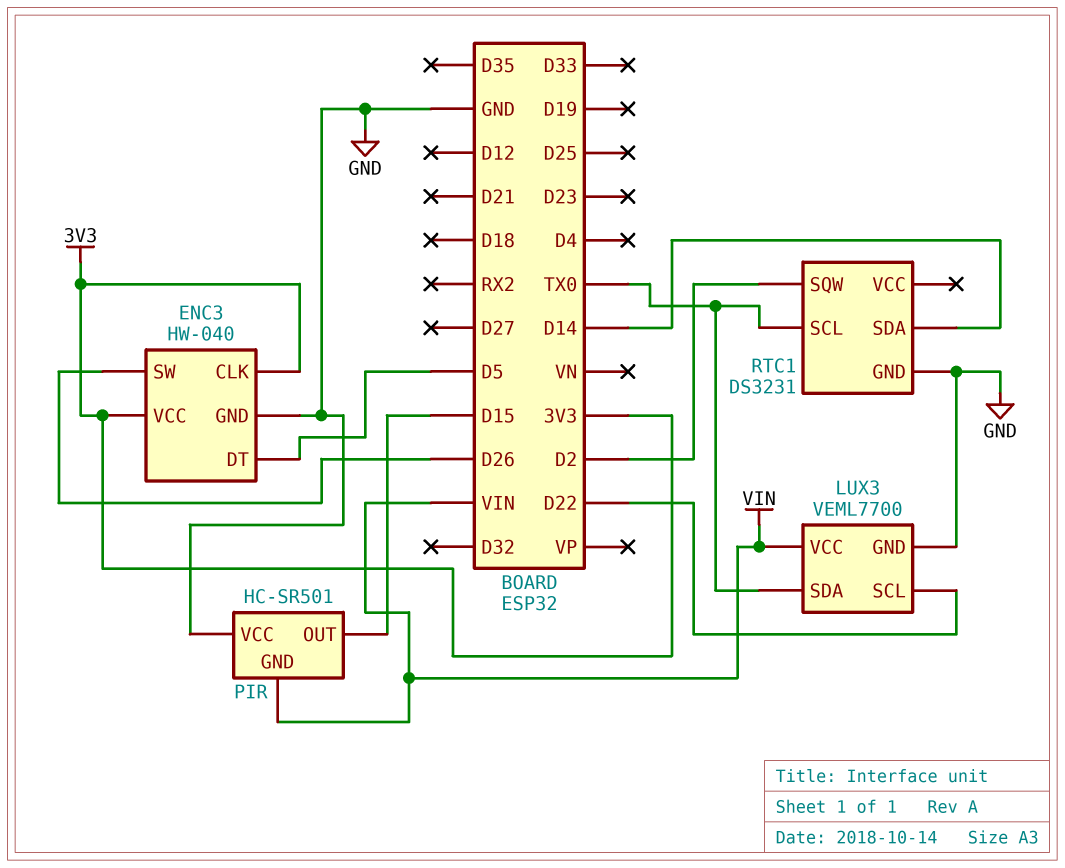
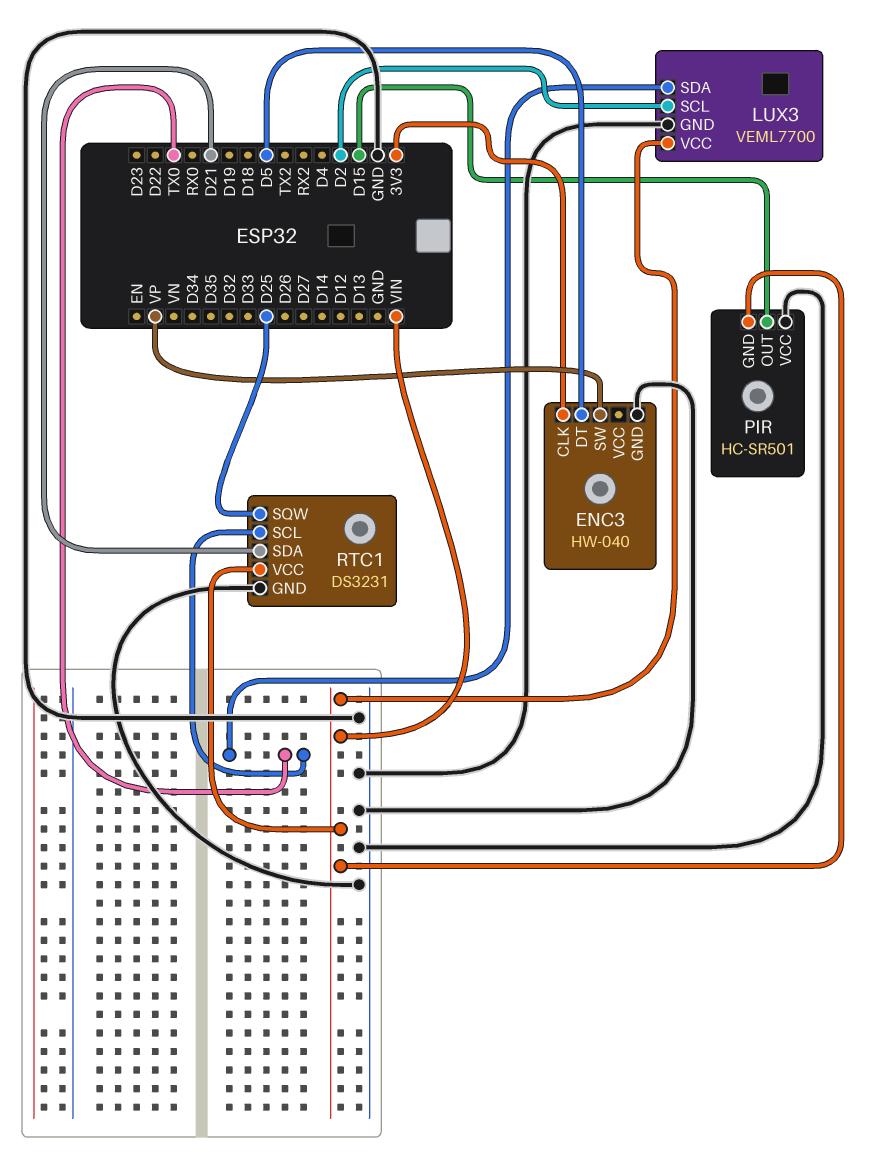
ENC3 pin SW: D26 -> VP
ENC3 pin VCC: 3V3 -> none
LUX3 pin SCL: D22 -> D2
RTC1 pin SDA: D14 -> D21
RTC1 pin SQW: D2 -> D25
RTC1 pin VCC: none -> VIN

